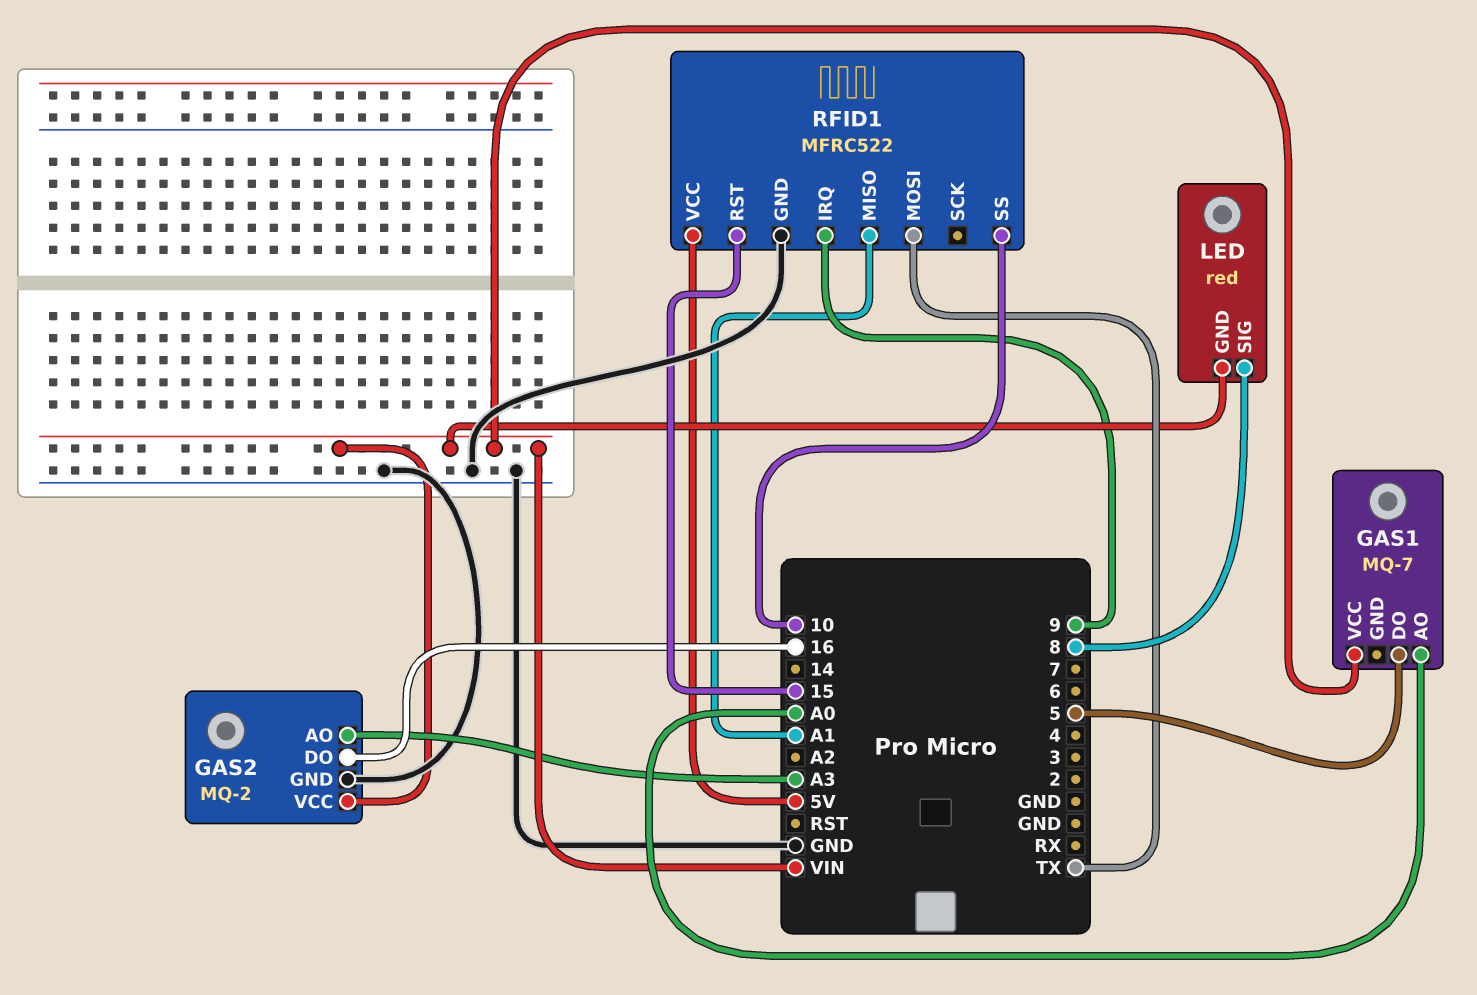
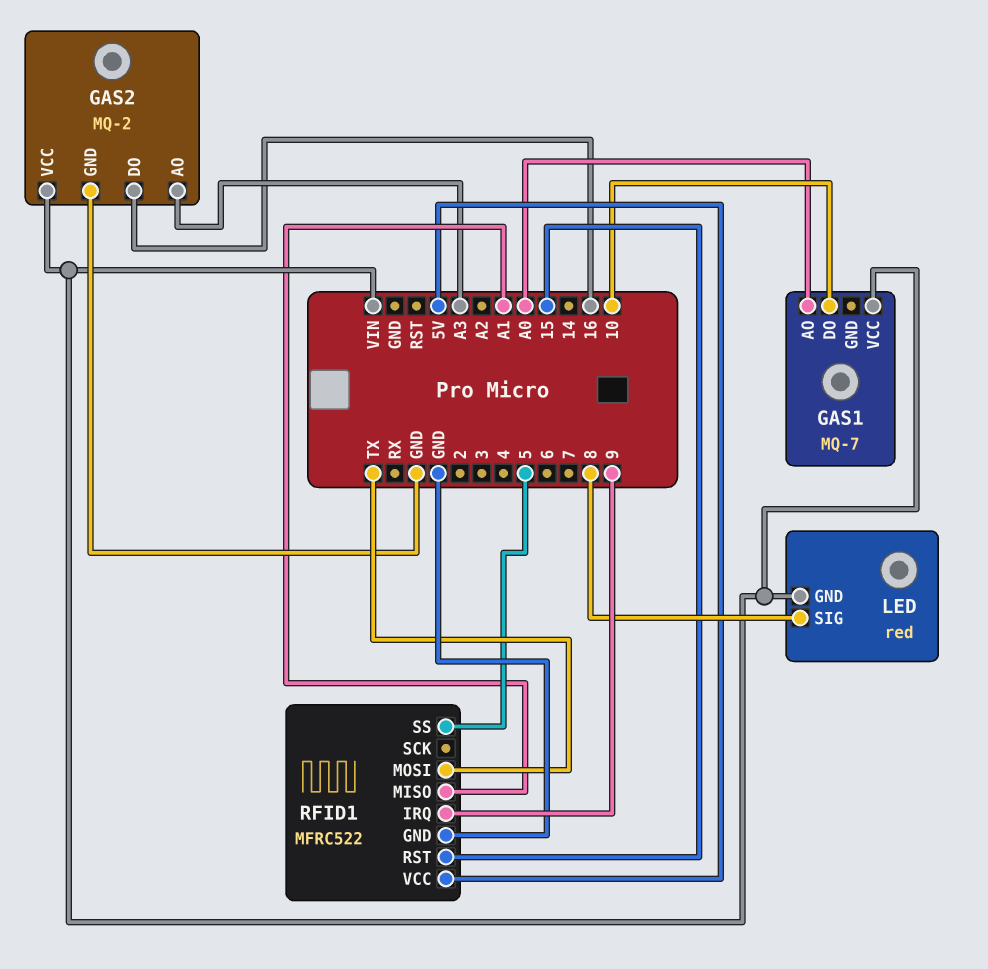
GAS1 pin DO: 5 -> 10
RFID1 pin SS: 10 -> 5

